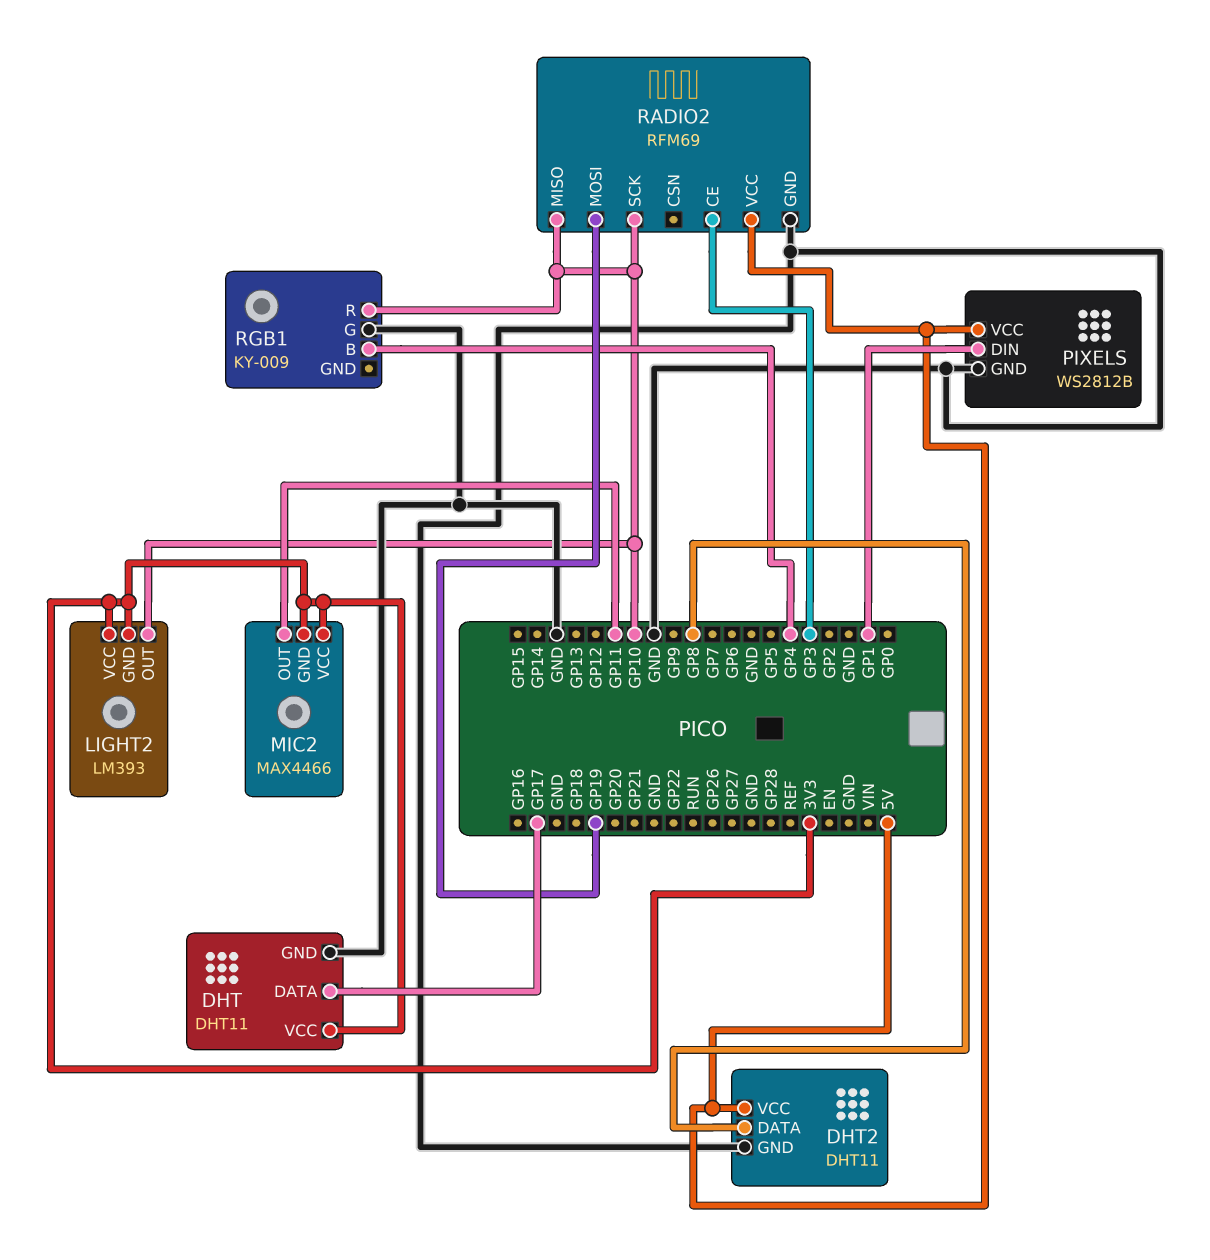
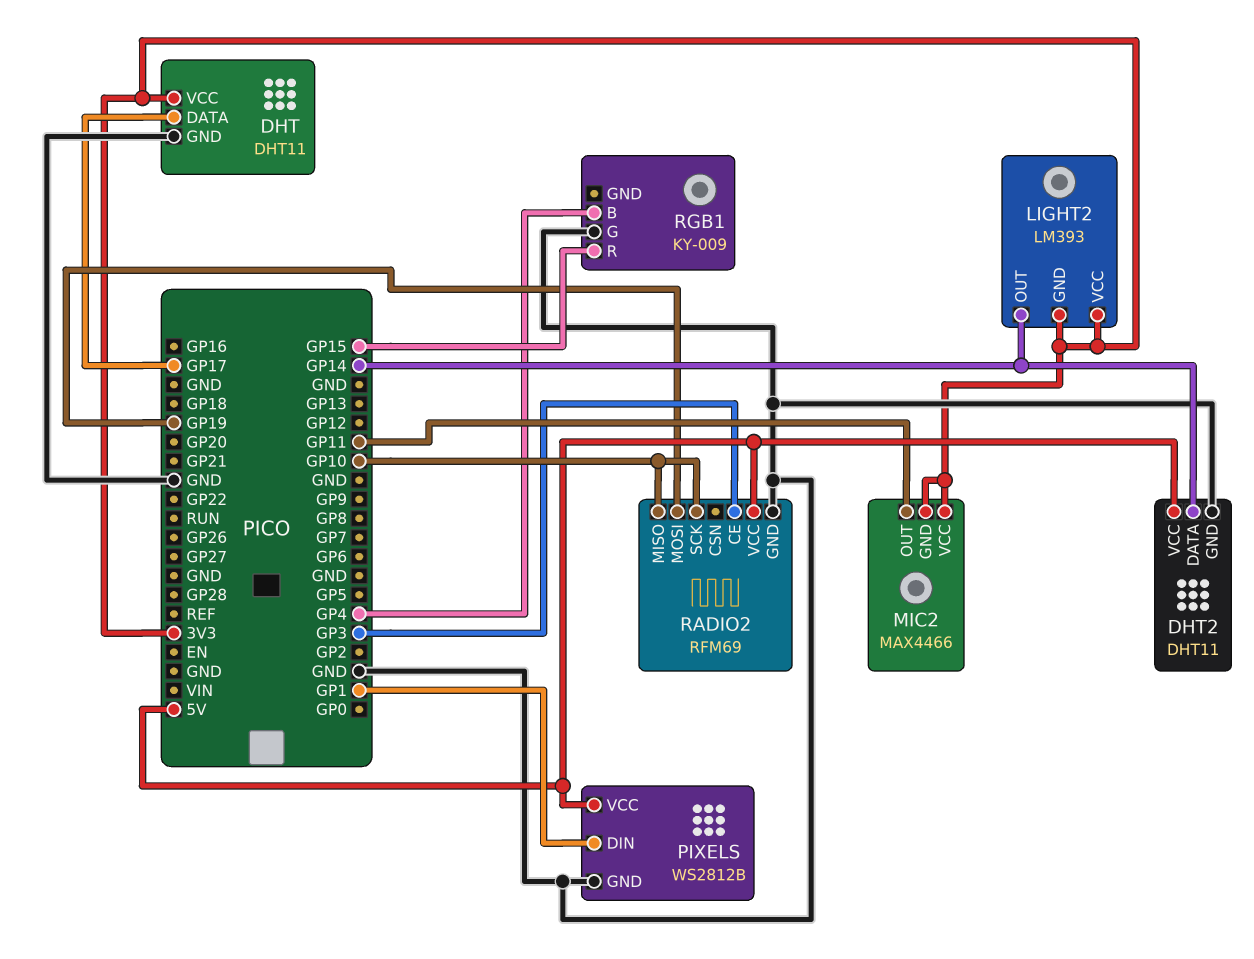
DHT2 pin DATA: GP8 -> GP14
LIGHT2 pin OUT: GP10 -> GP14
RGB1 pin R: GP10 -> GP15

